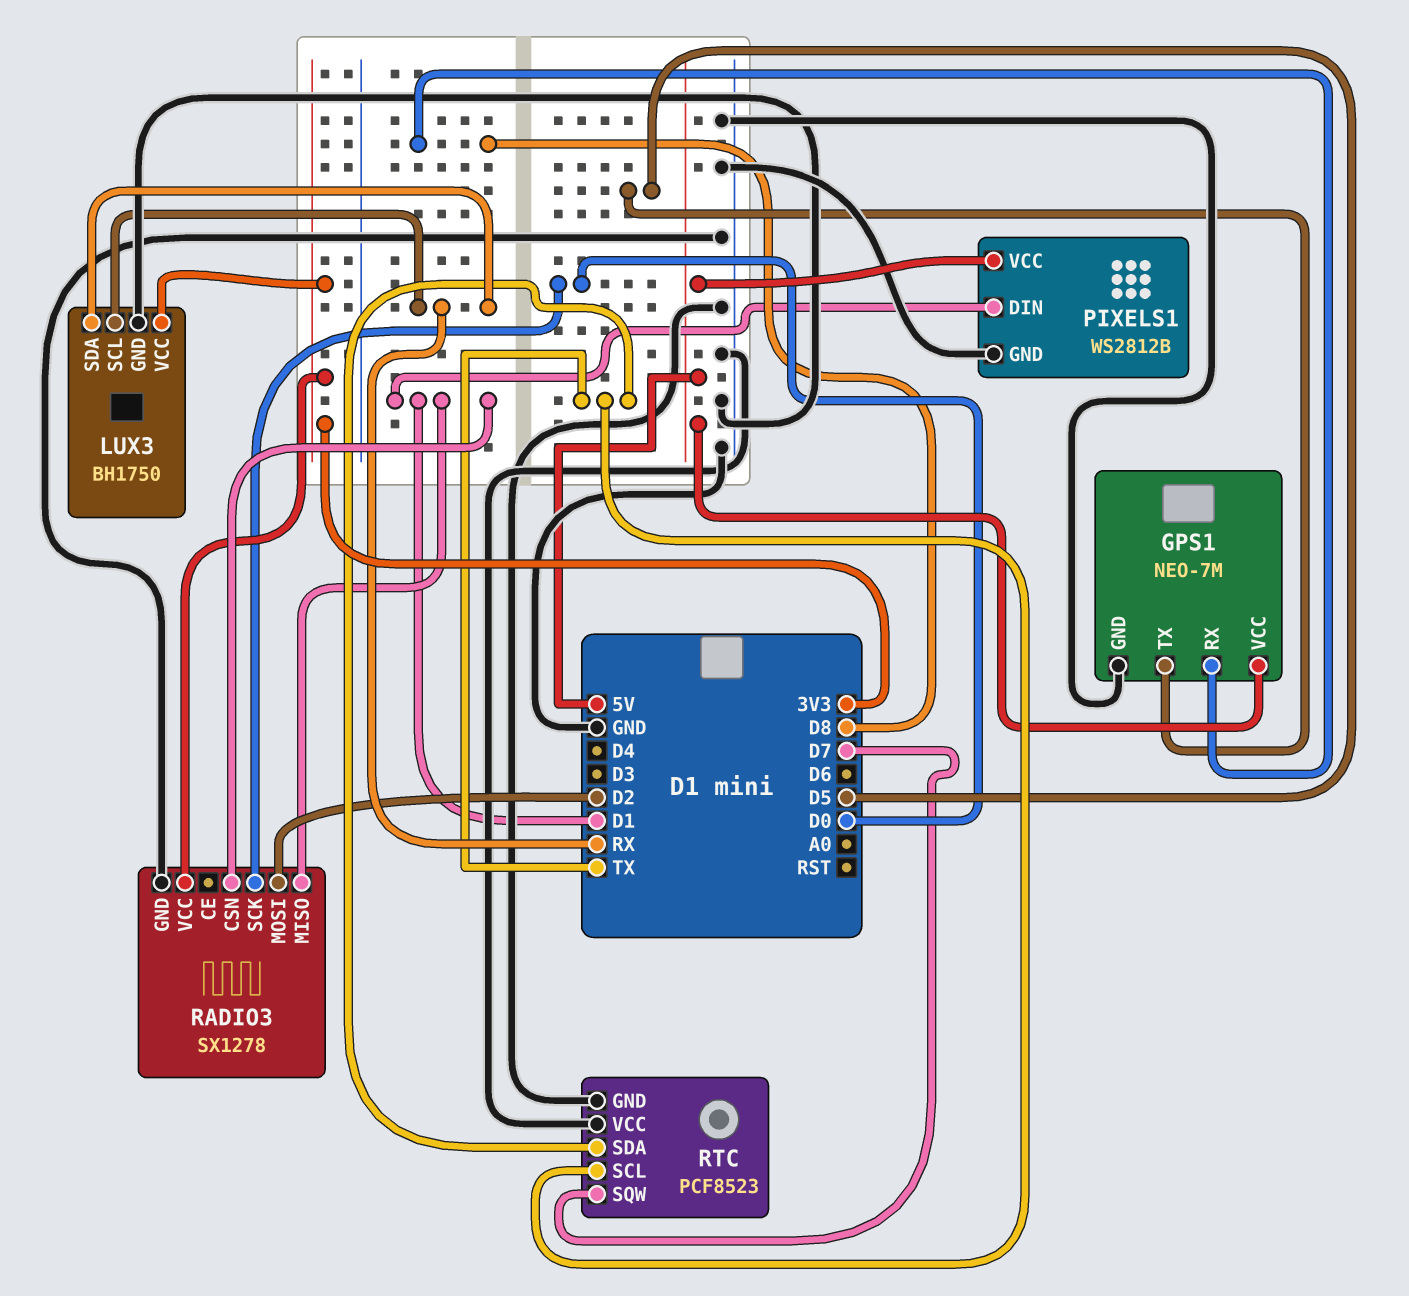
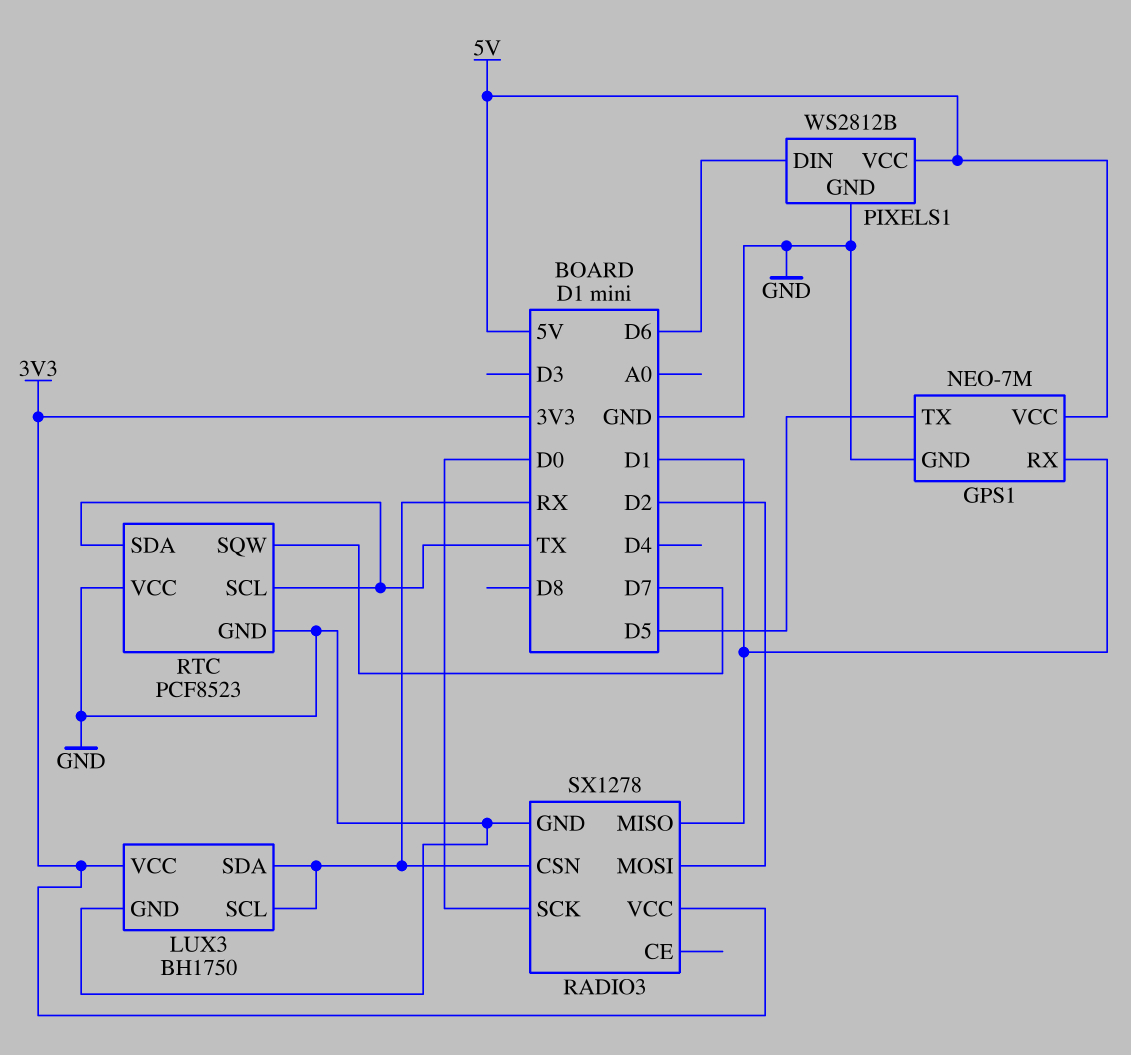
GPS1 pin RX: D8 -> D1
PIXELS1 pin DIN: D1 -> D6
RADIO3 pin CSN: D1 -> RX

